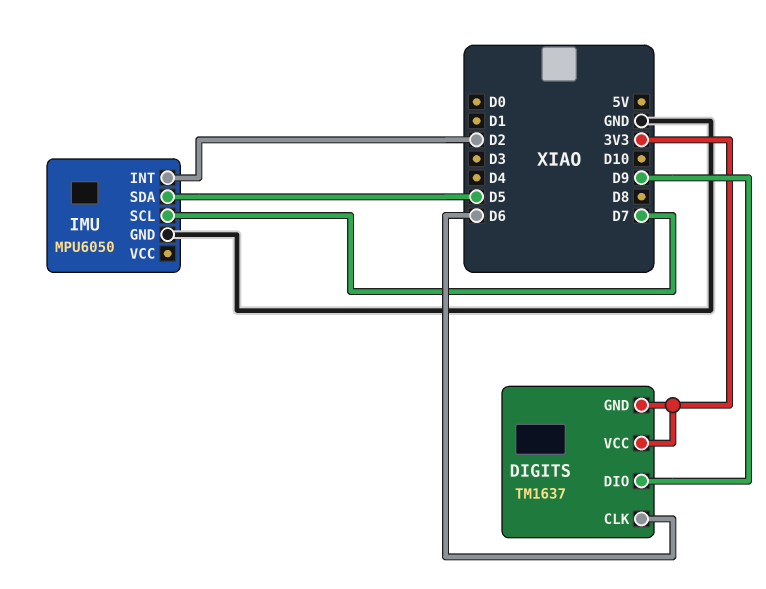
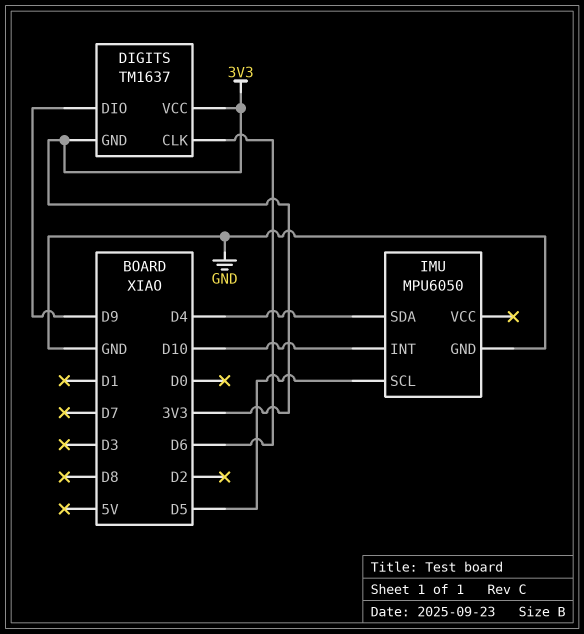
IMU pin INT: D2 -> D10
IMU pin SCL: D7 -> D5
IMU pin SDA: D5 -> D4

